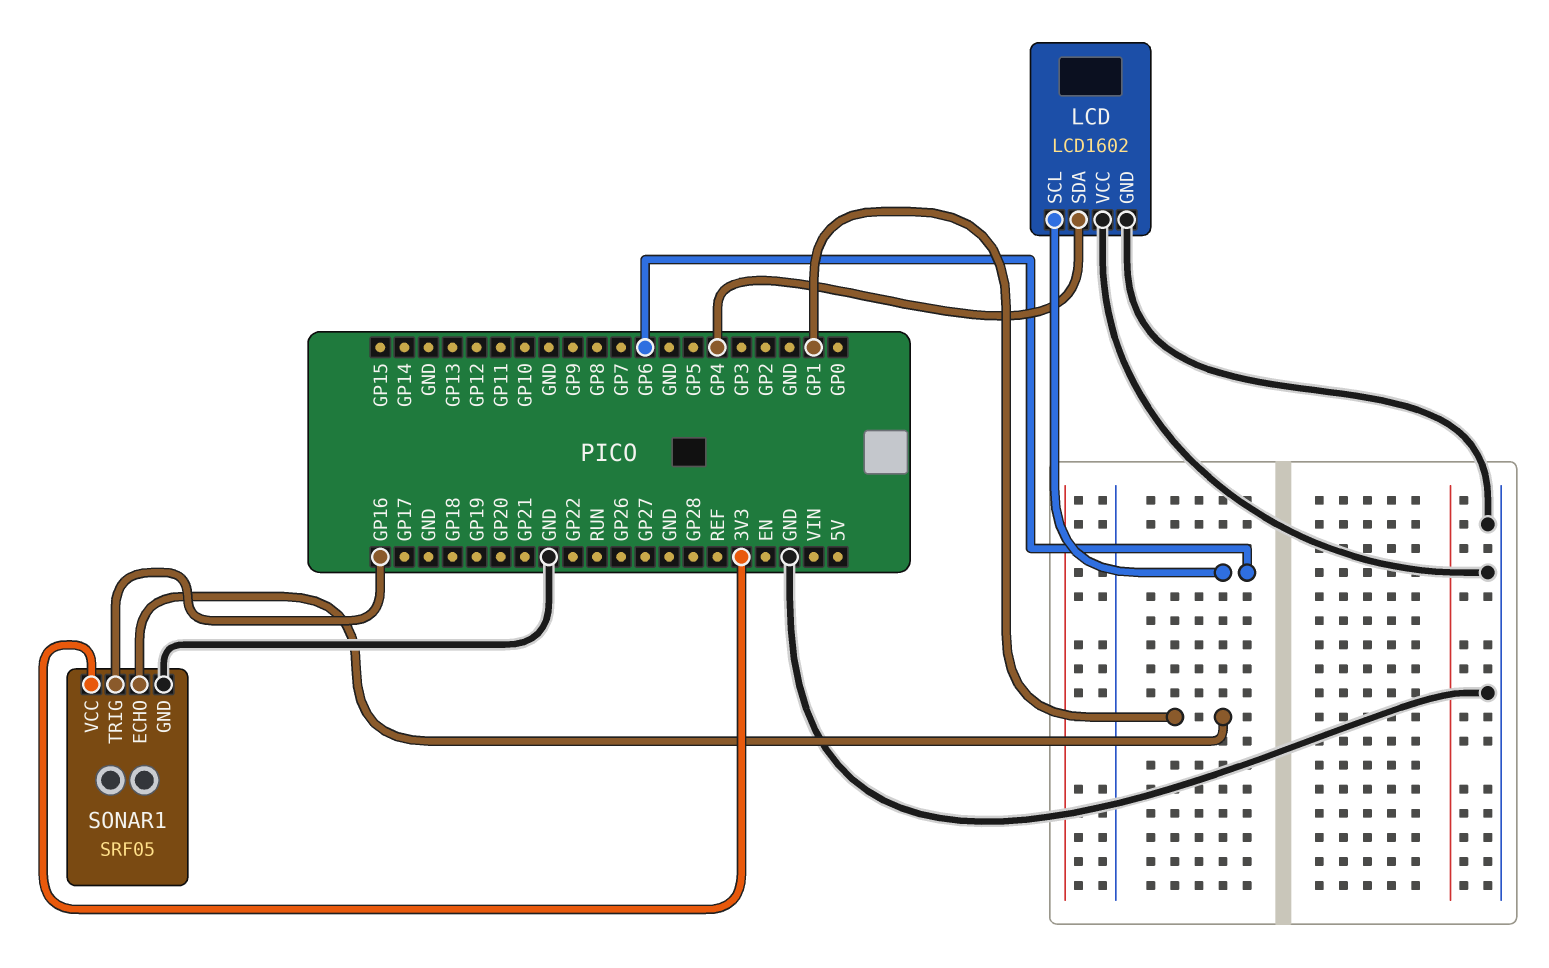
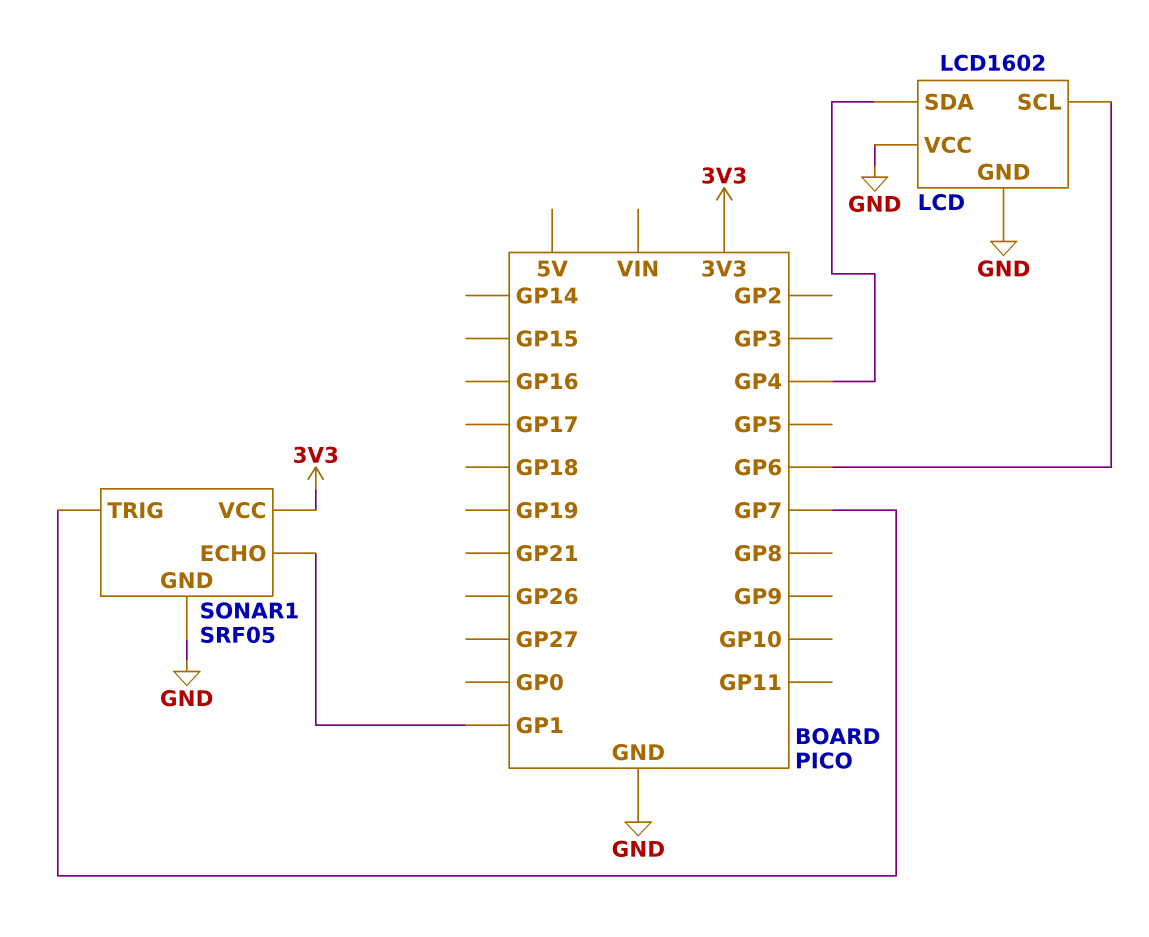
SONAR1 pin TRIG: GP16 -> GP7

